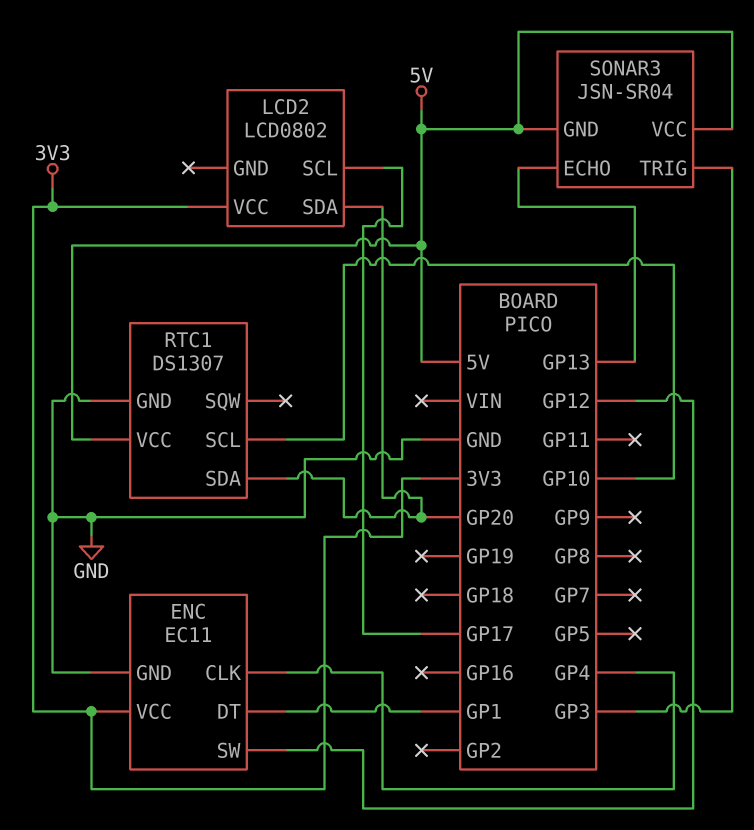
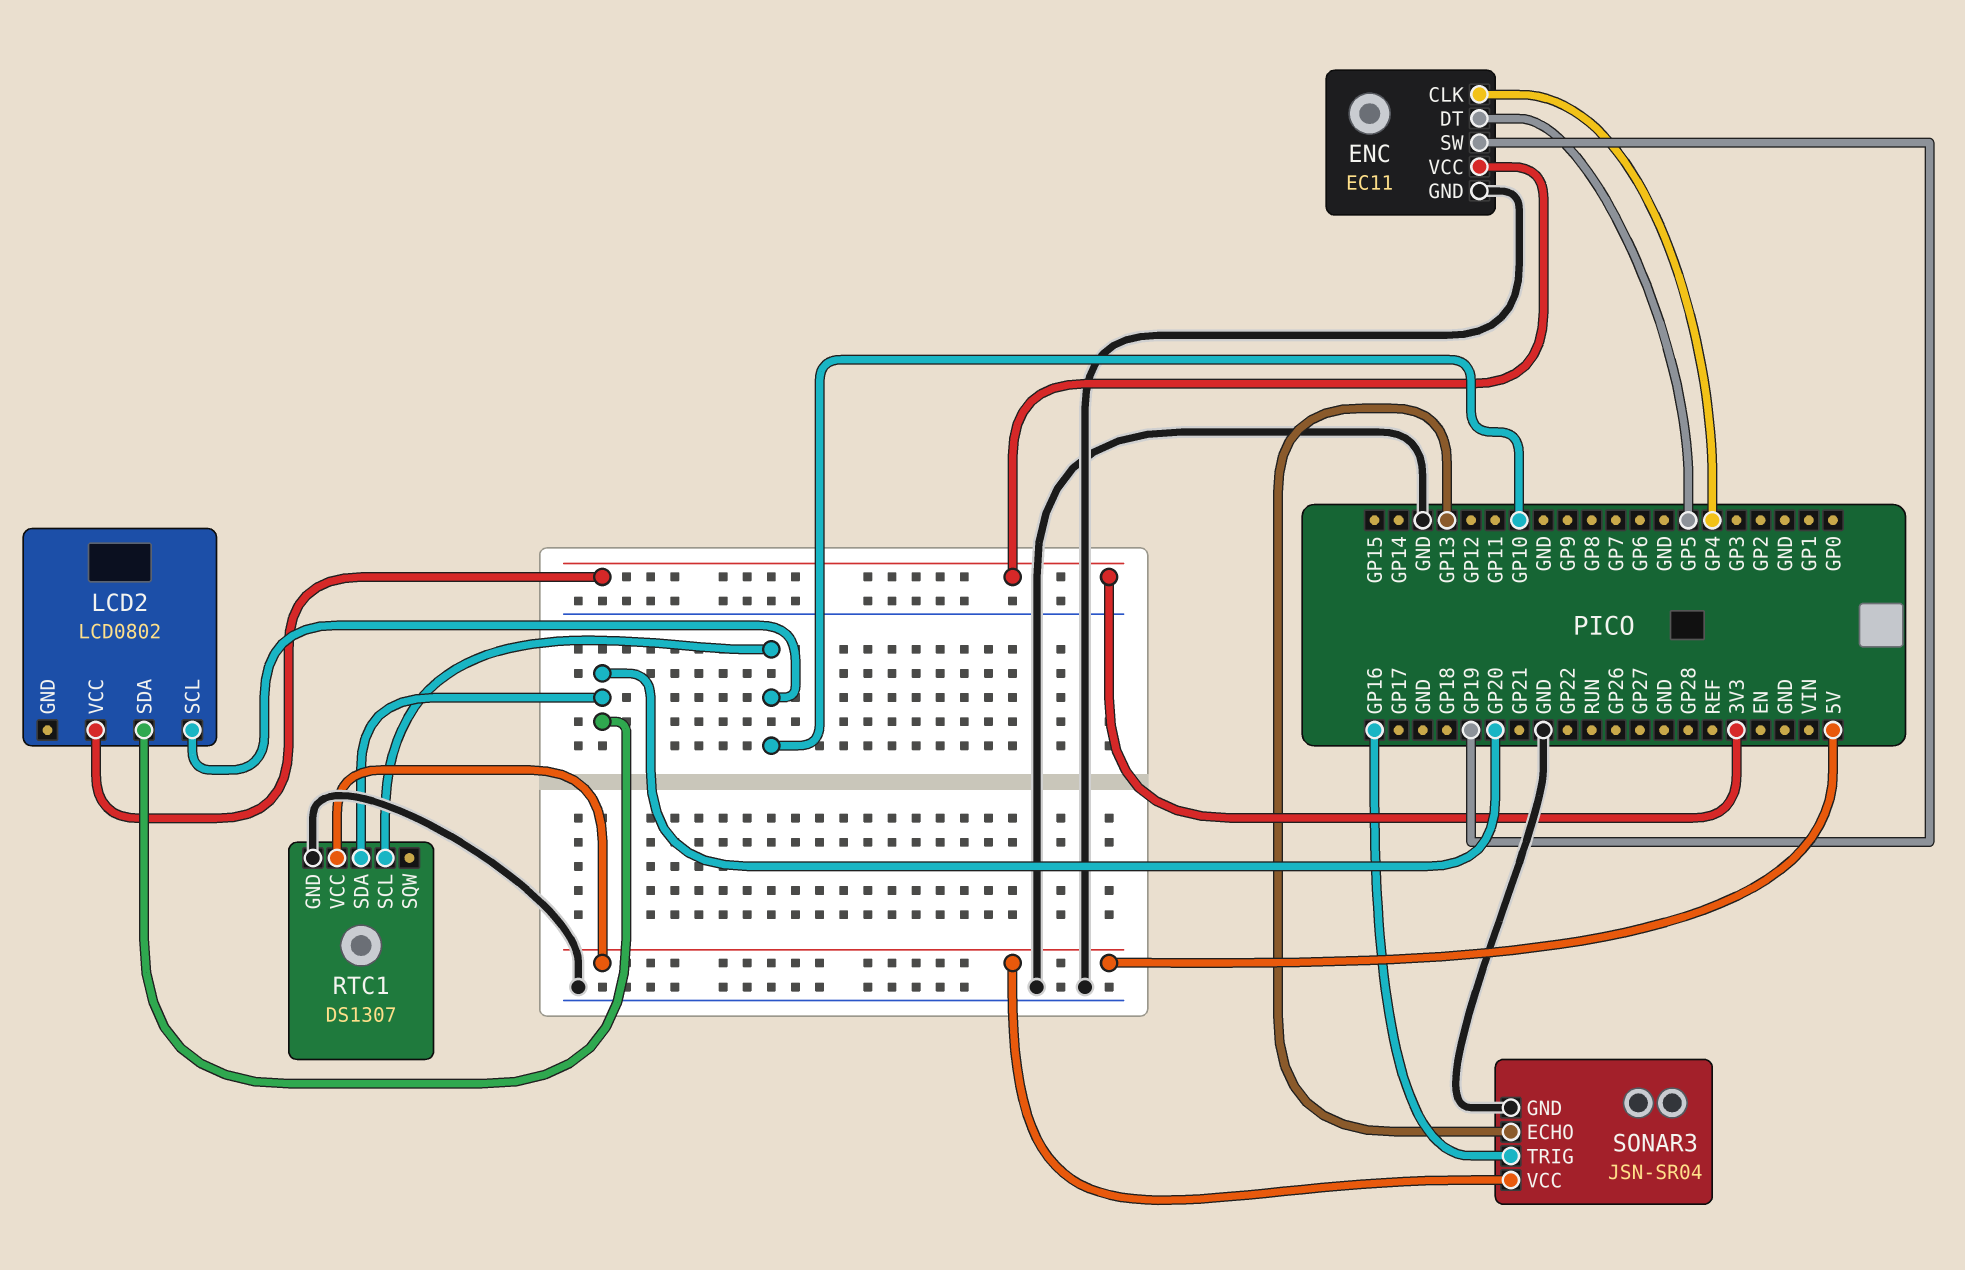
ENC pin DT: GP1 -> GP5
ENC pin SW: GP12 -> GP19
LCD2 pin SCL: GP17 -> GP10
SONAR3 pin GND: 5V -> GND
SONAR3 pin TRIG: GP3 -> GP16

